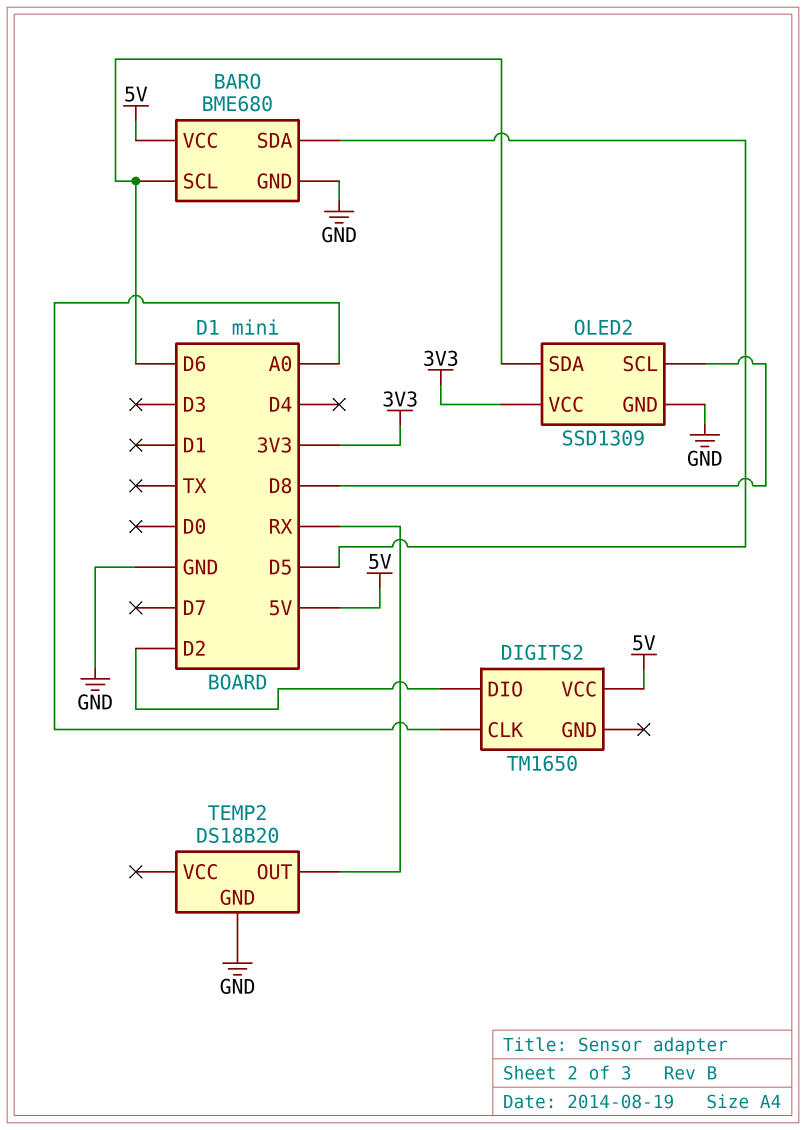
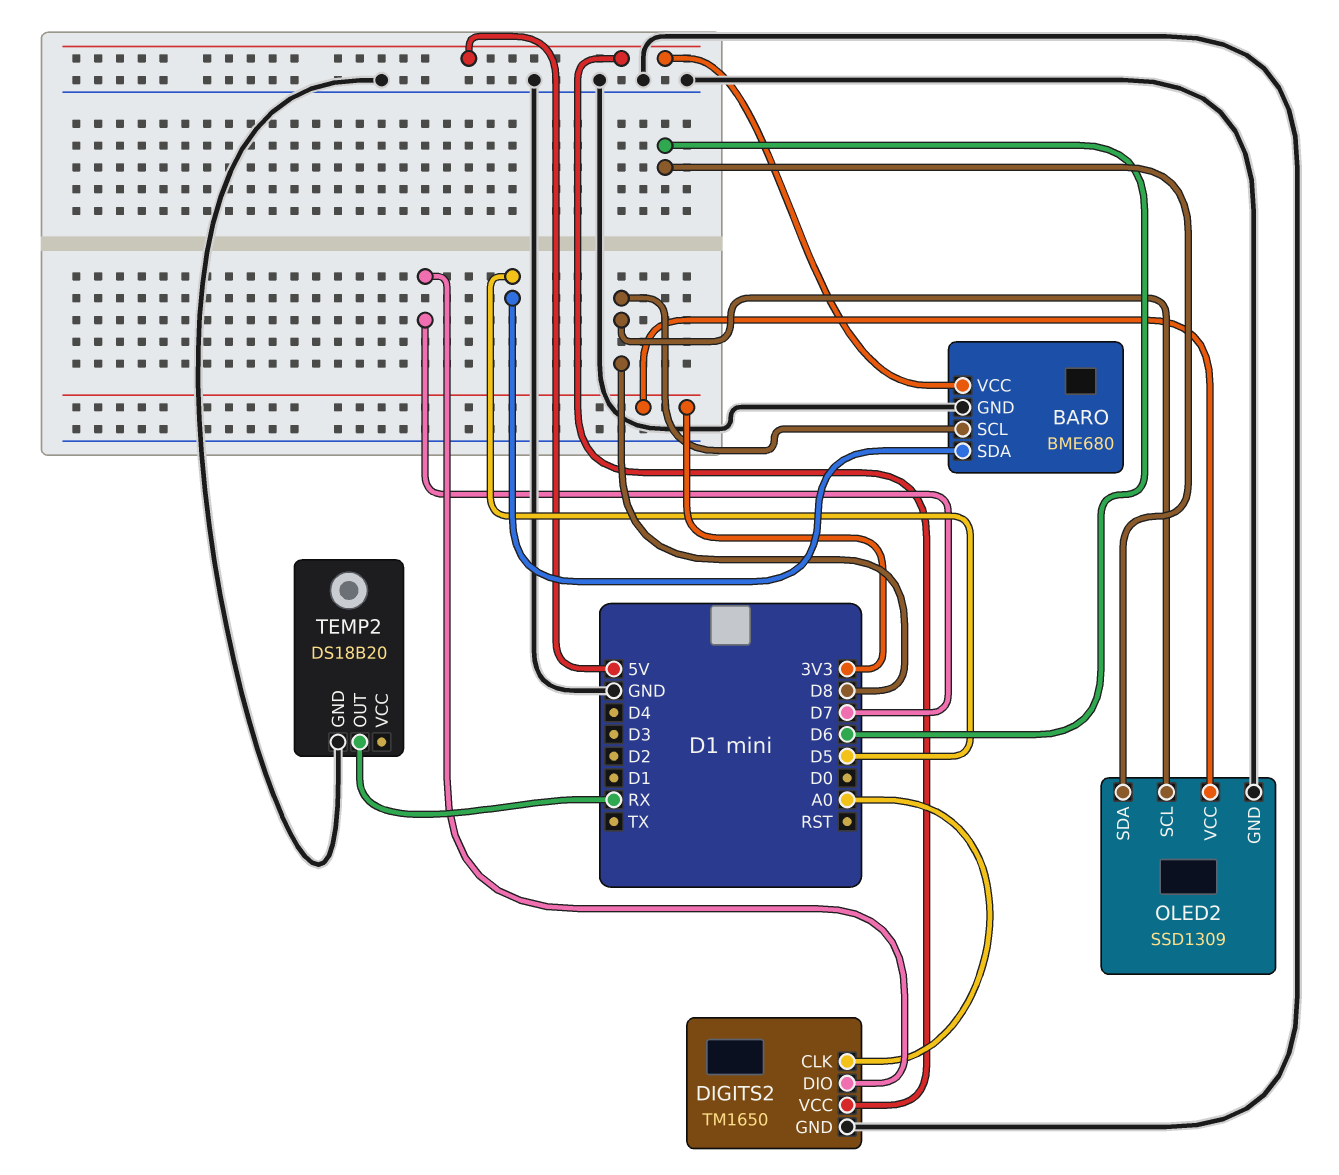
BARO pin SCL: D6 -> D8
DIGITS2 pin DIO: D2 -> D7
DIGITS2 pin GND: none -> GND

